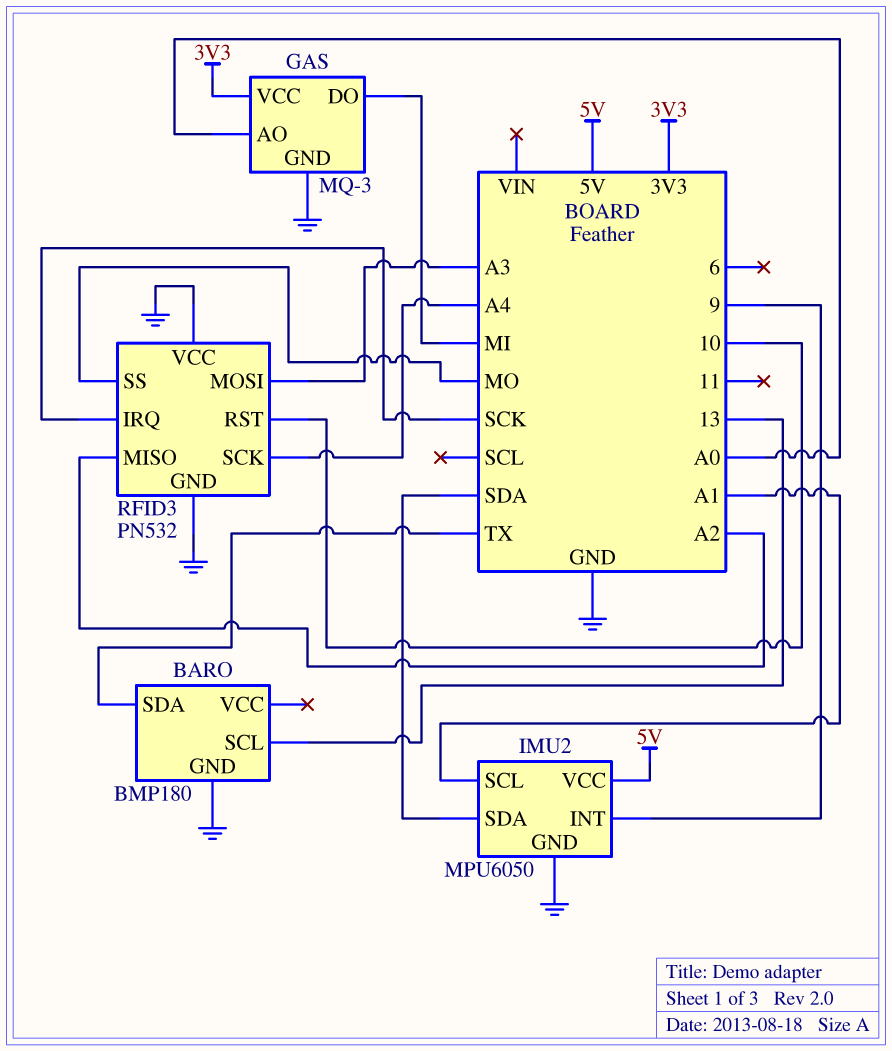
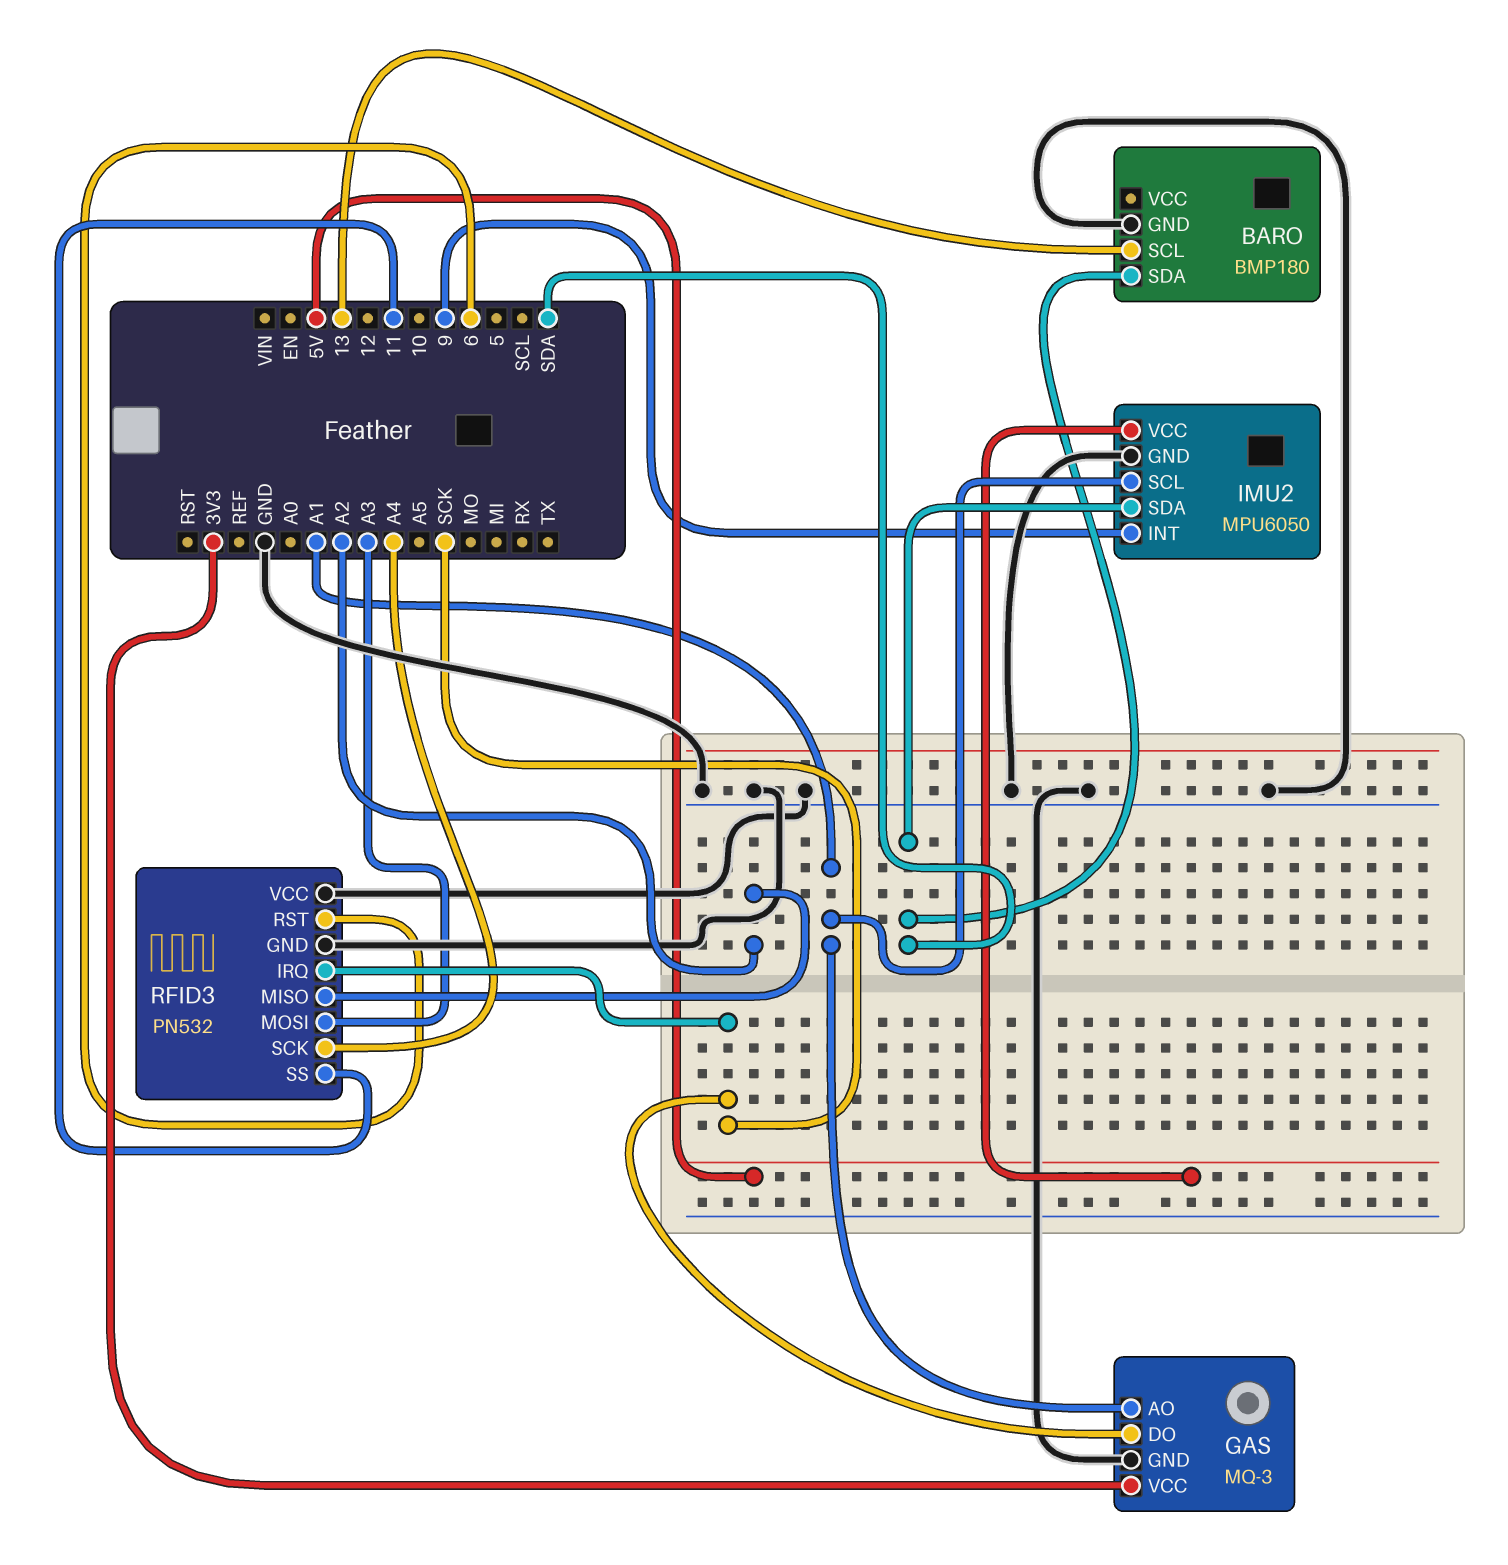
BARO pin SDA: TX -> SDA
GAS pin AO: A0 -> A1
GAS pin DO: MI -> SCK
RFID3 pin RST: 10 -> 6
RFID3 pin SS: MO -> 11

